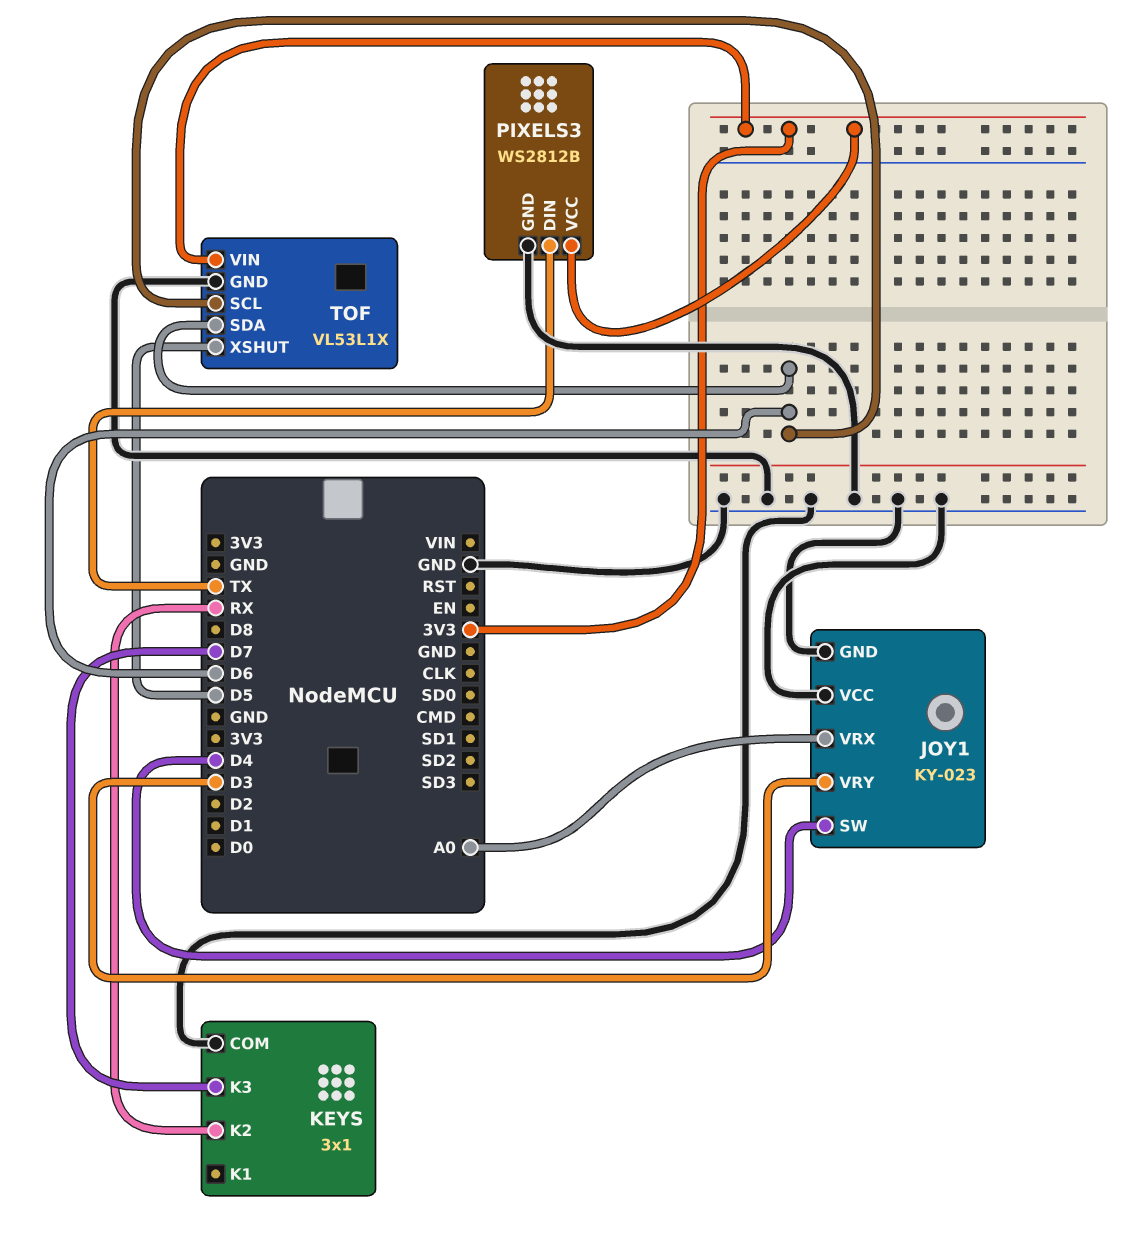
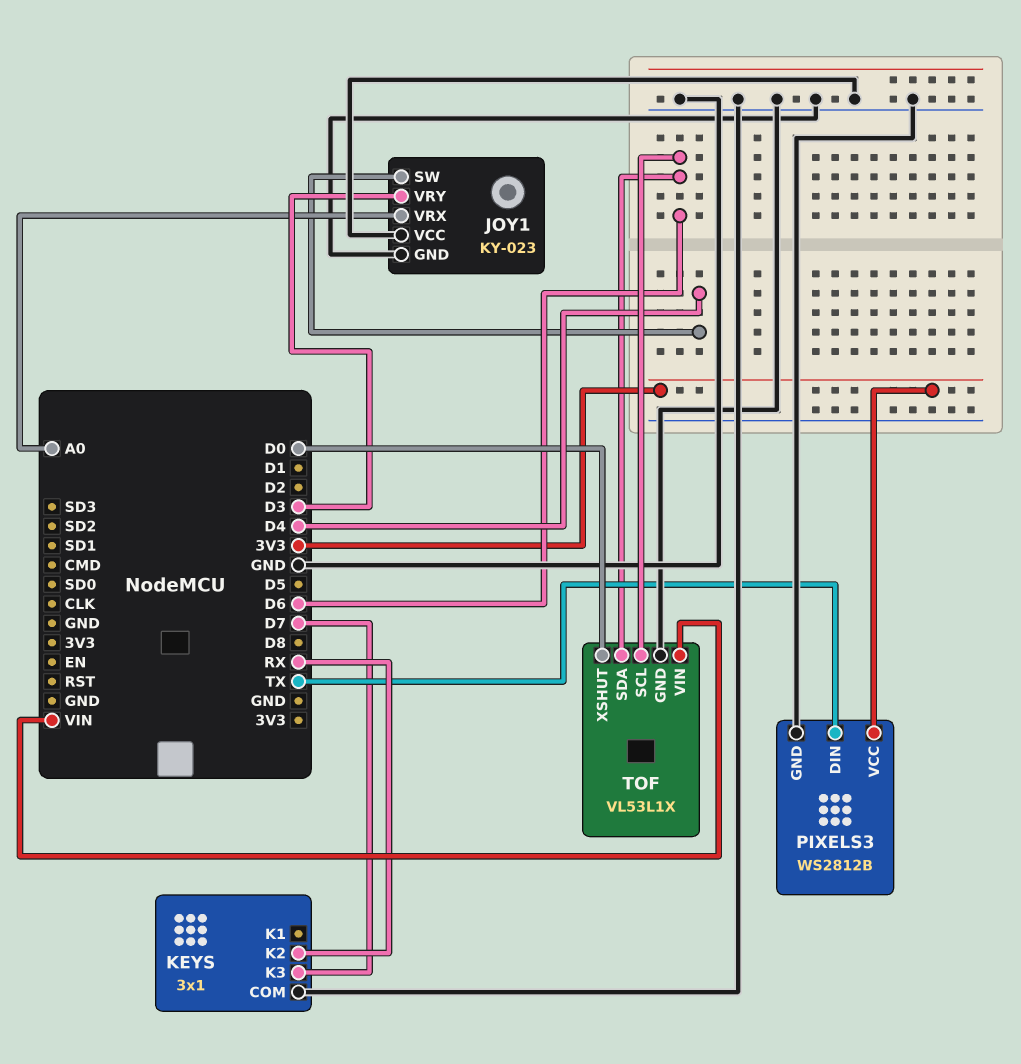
TOF pin VIN: 3V3 -> VIN
TOF pin XSHUT: D5 -> D0

